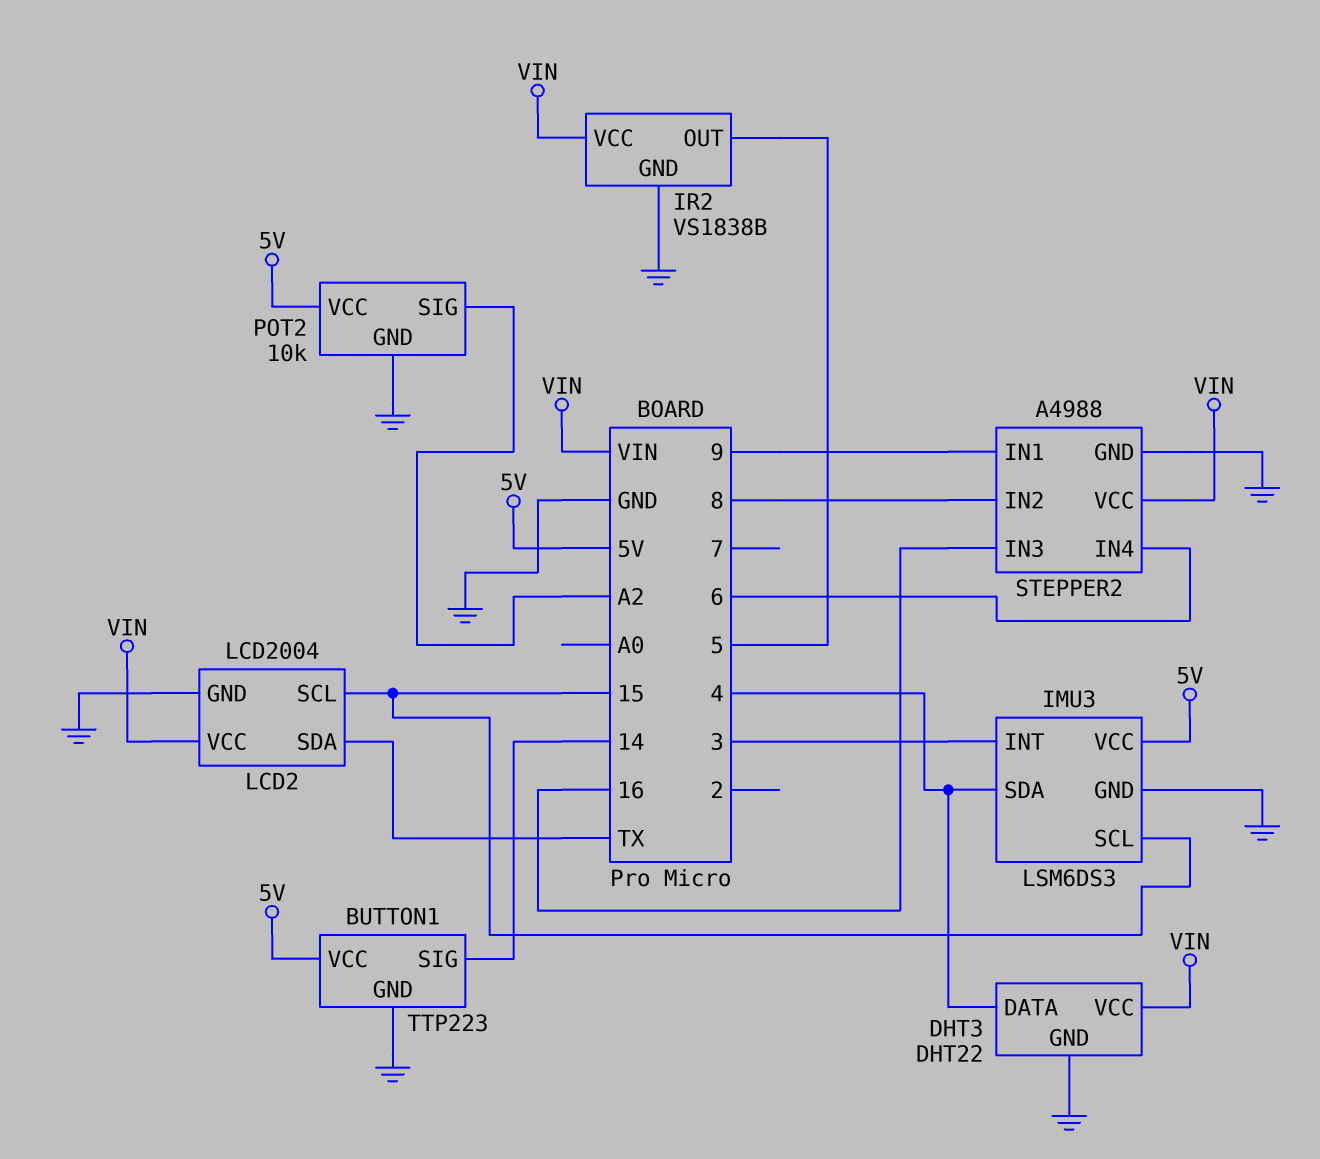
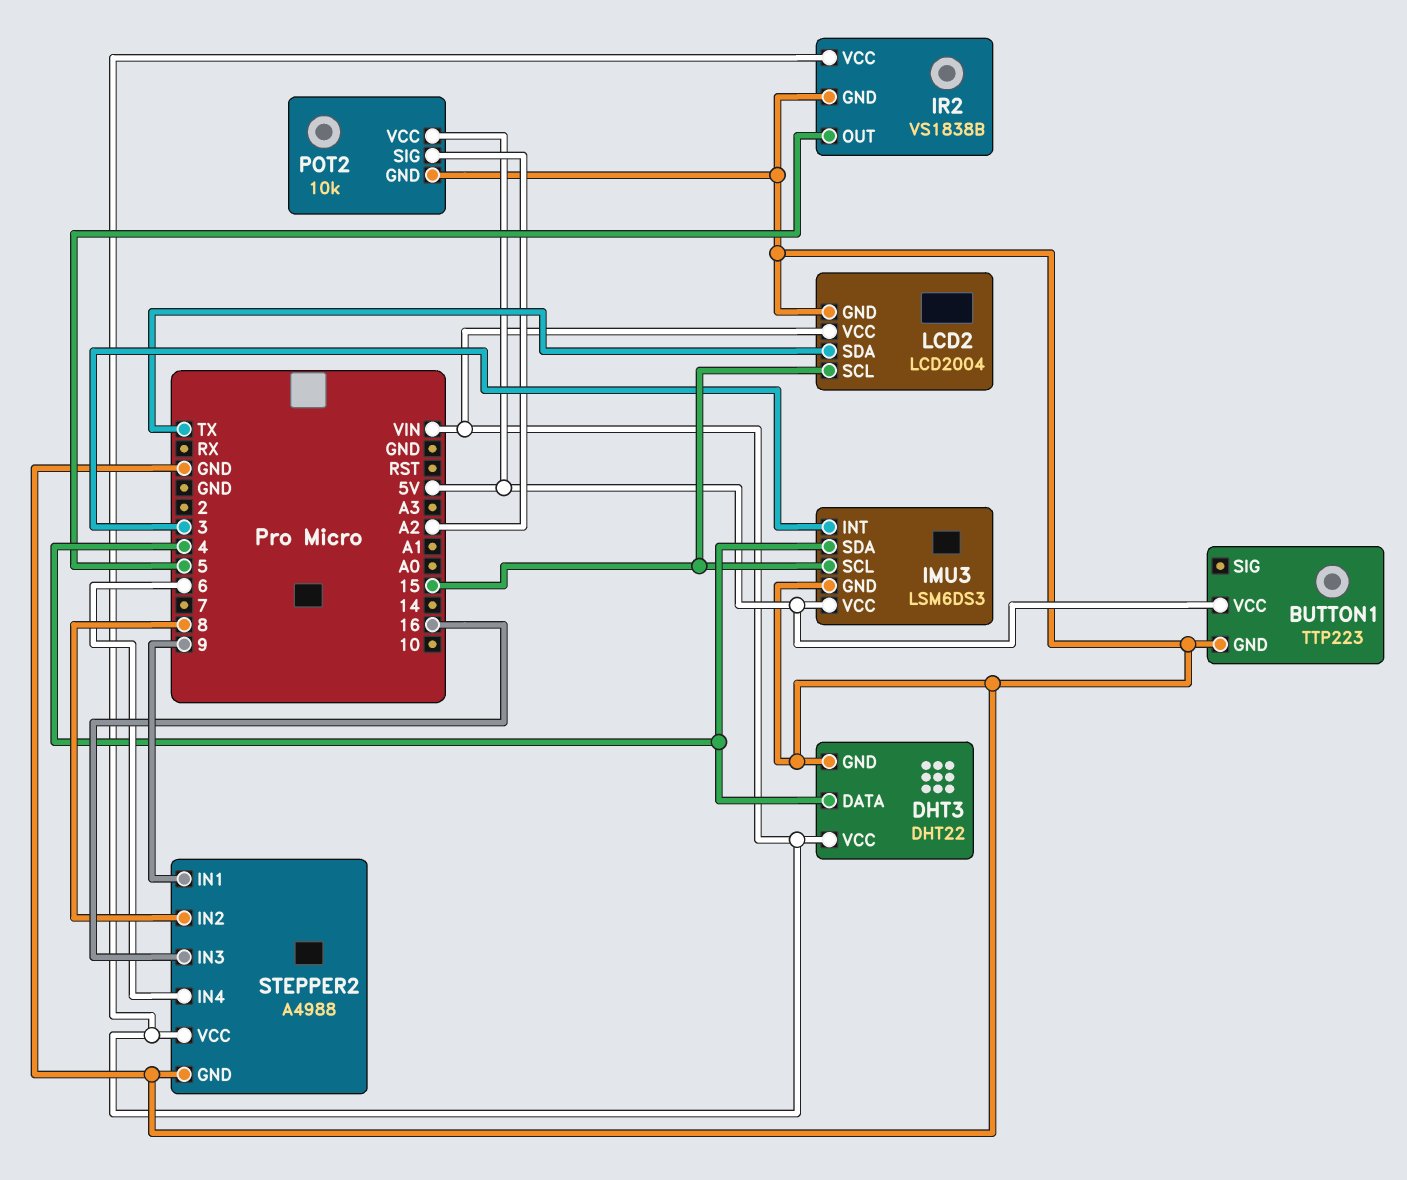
BUTTON1 pin SIG: 14 -> none

